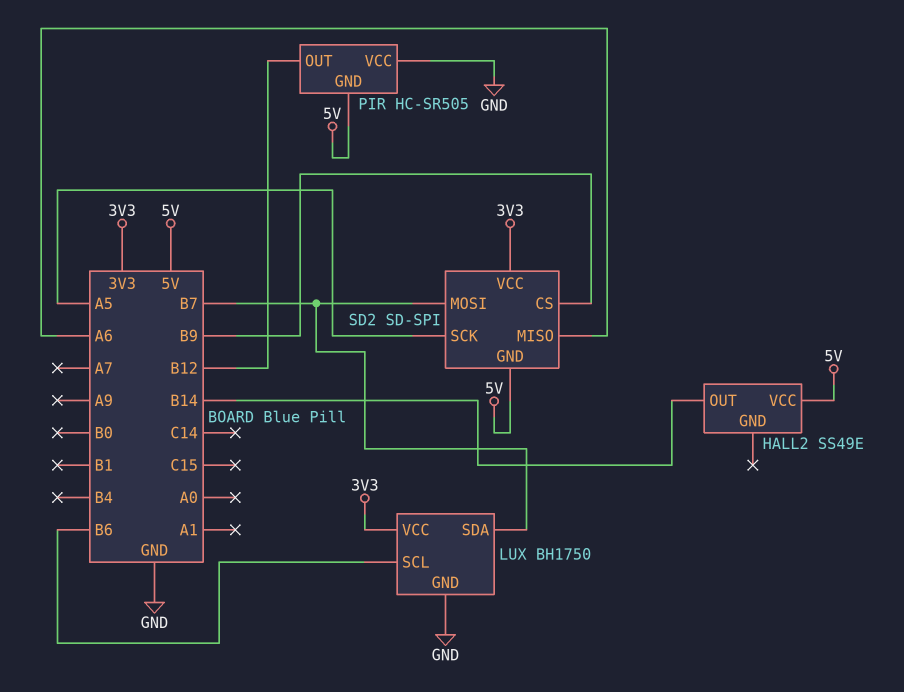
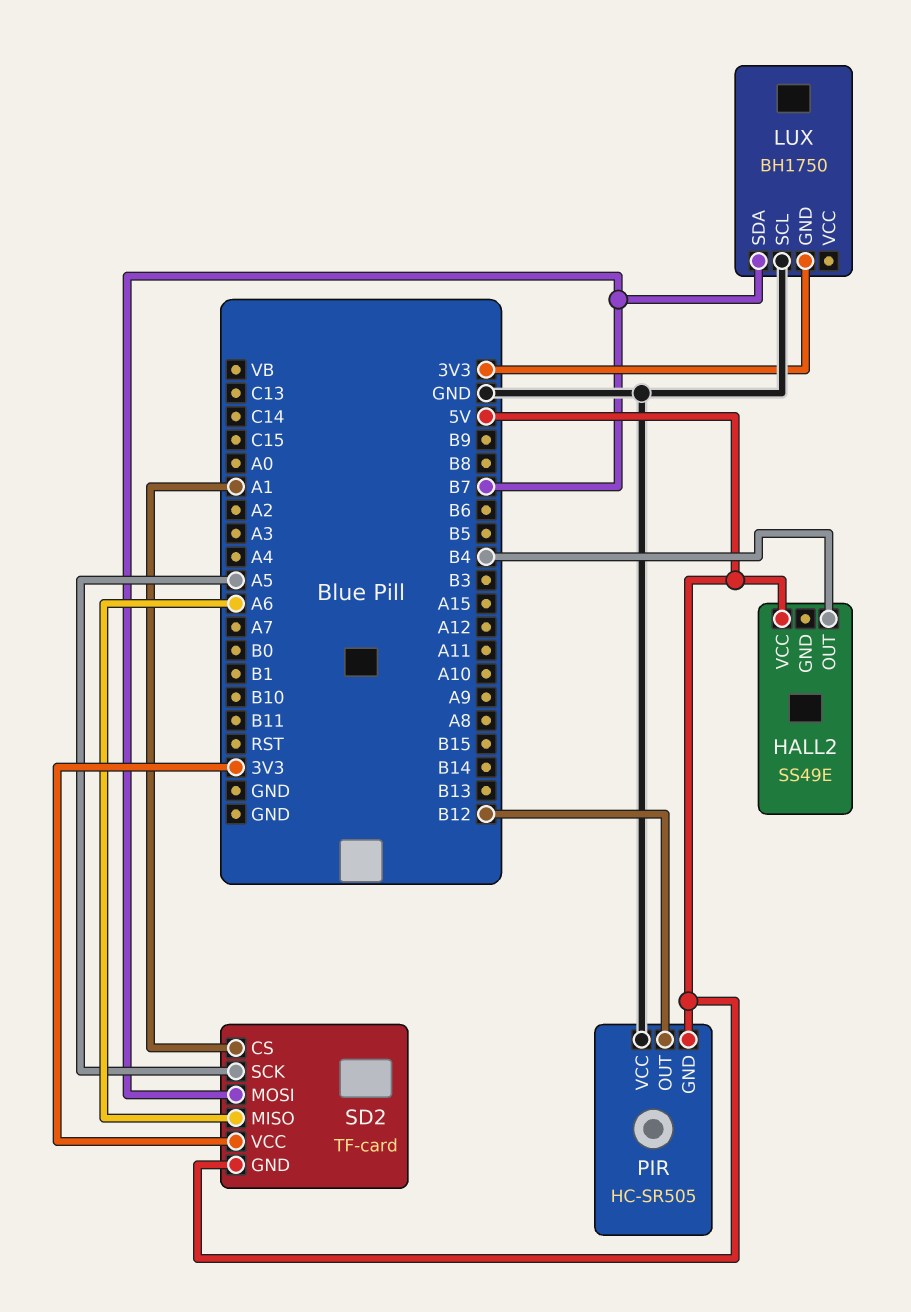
HALL2 pin OUT: B14 -> B4
LUX pin GND: GND -> 3V3
LUX pin SCL: B6 -> GND
LUX pin VCC: 3V3 -> none
SD2: SD-SPI -> TF-card
SD2 pin CS: B9 -> A1

